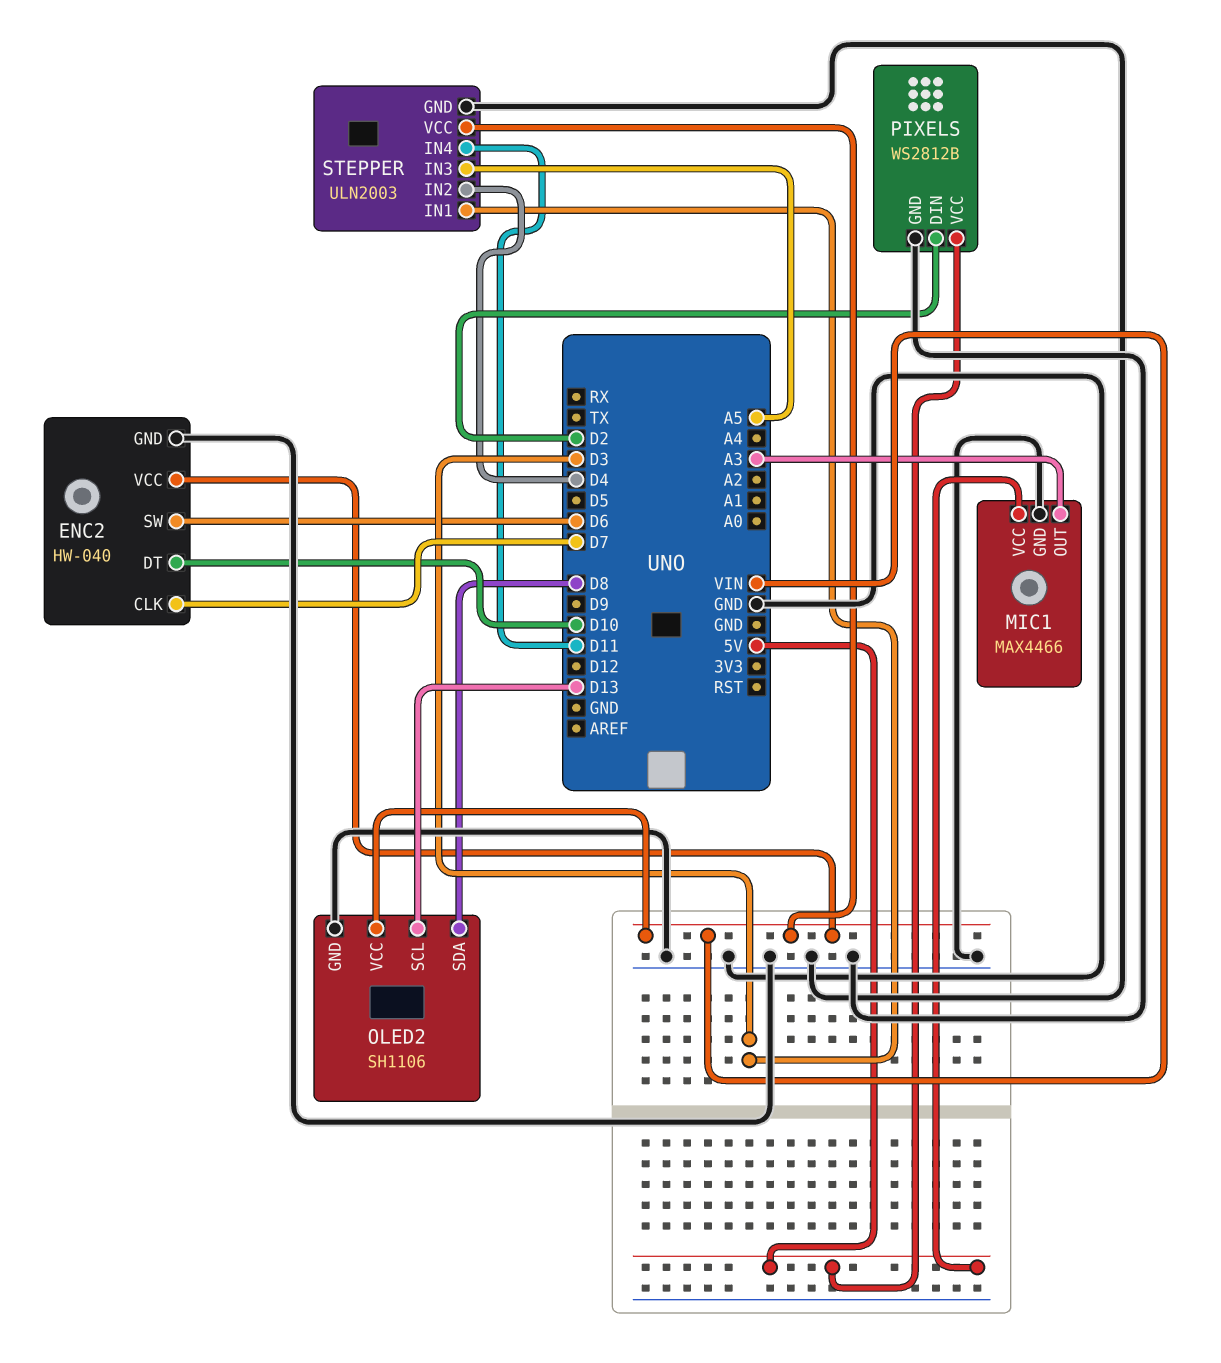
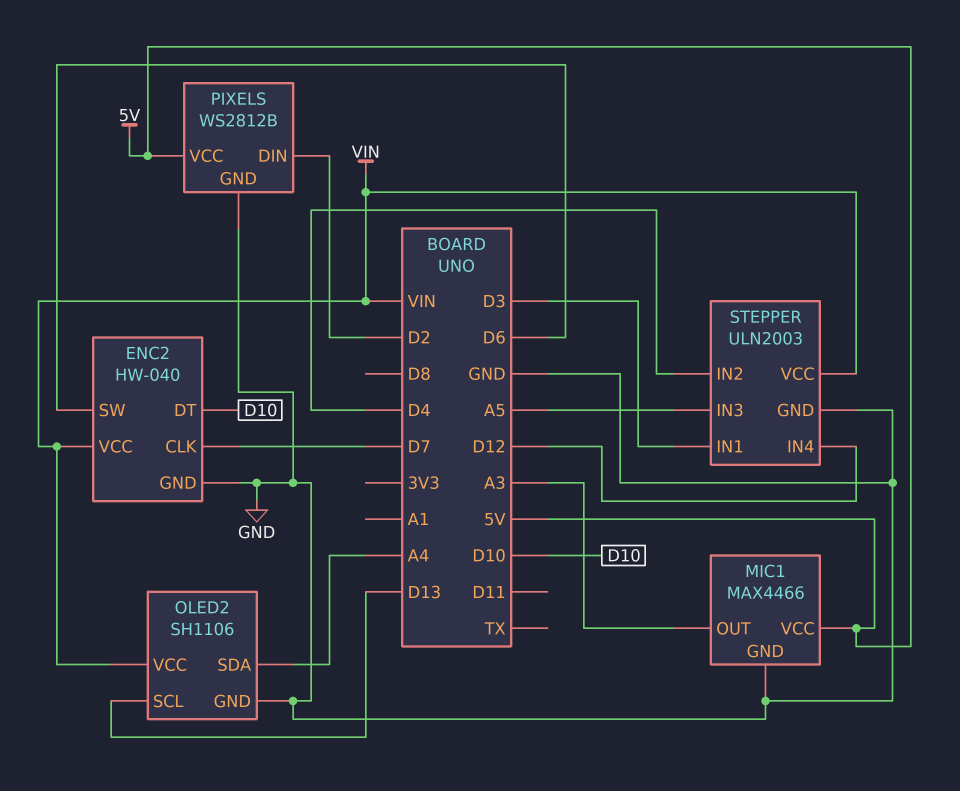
OLED2 pin SDA: D8 -> A4
STEPPER pin IN4: D11 -> D12

